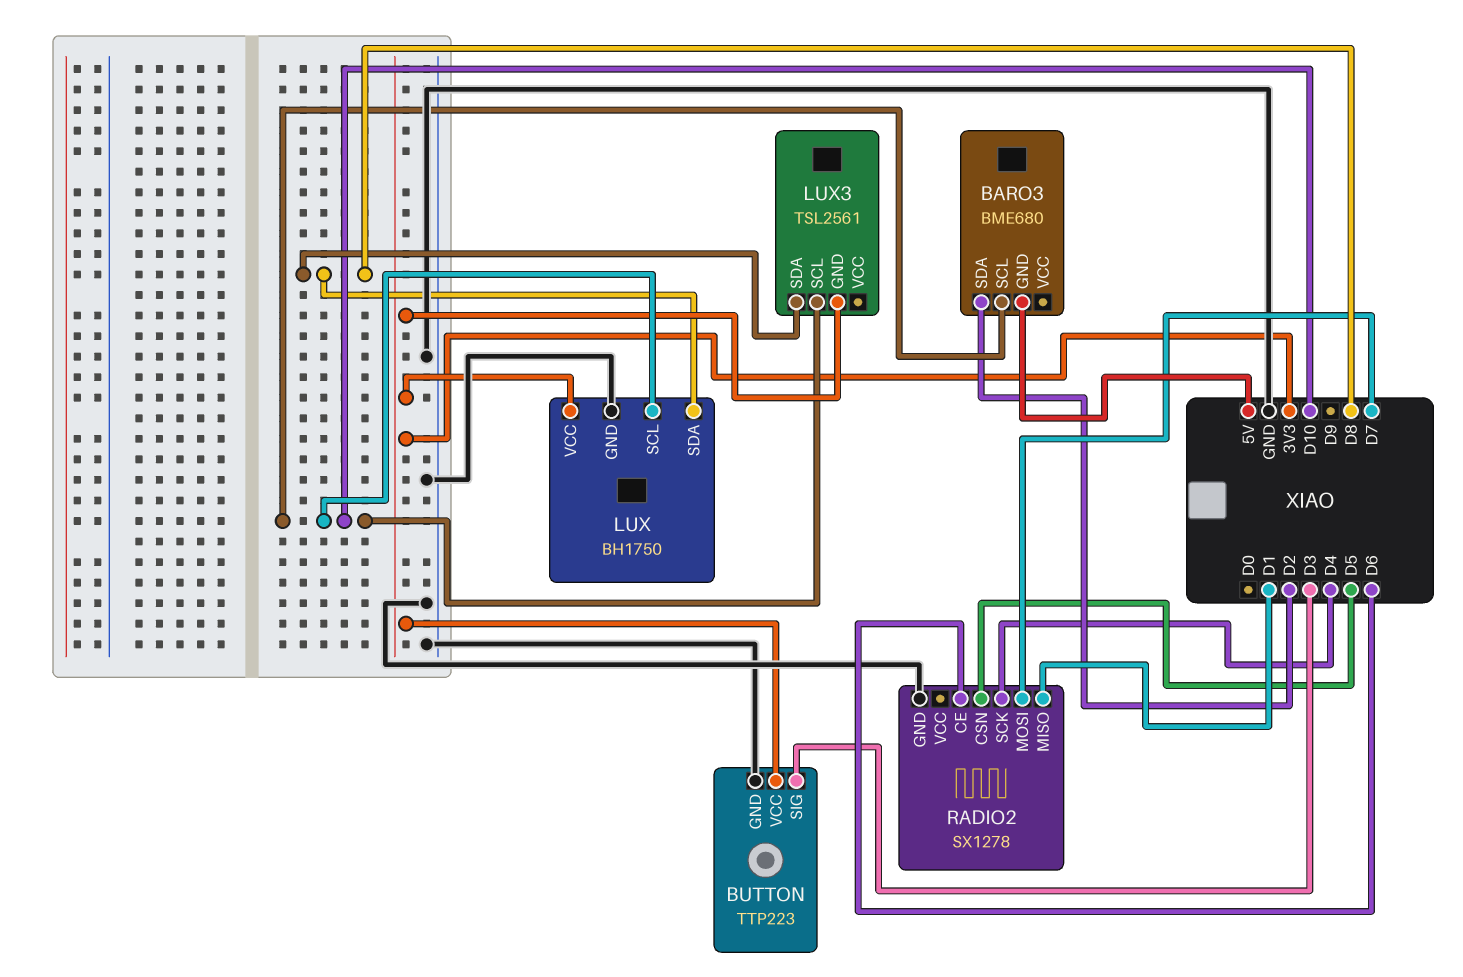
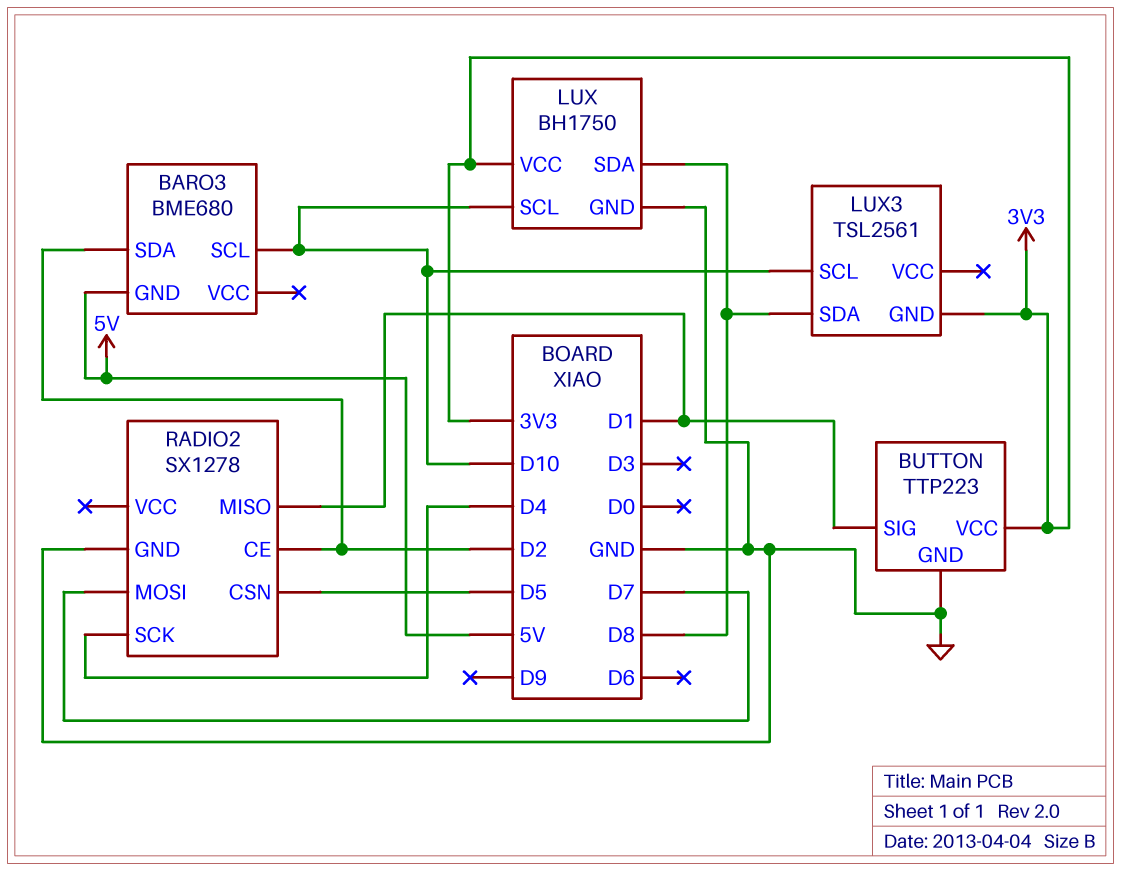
BUTTON pin SIG: D3 -> D1
RADIO2 pin CE: D6 -> D2

